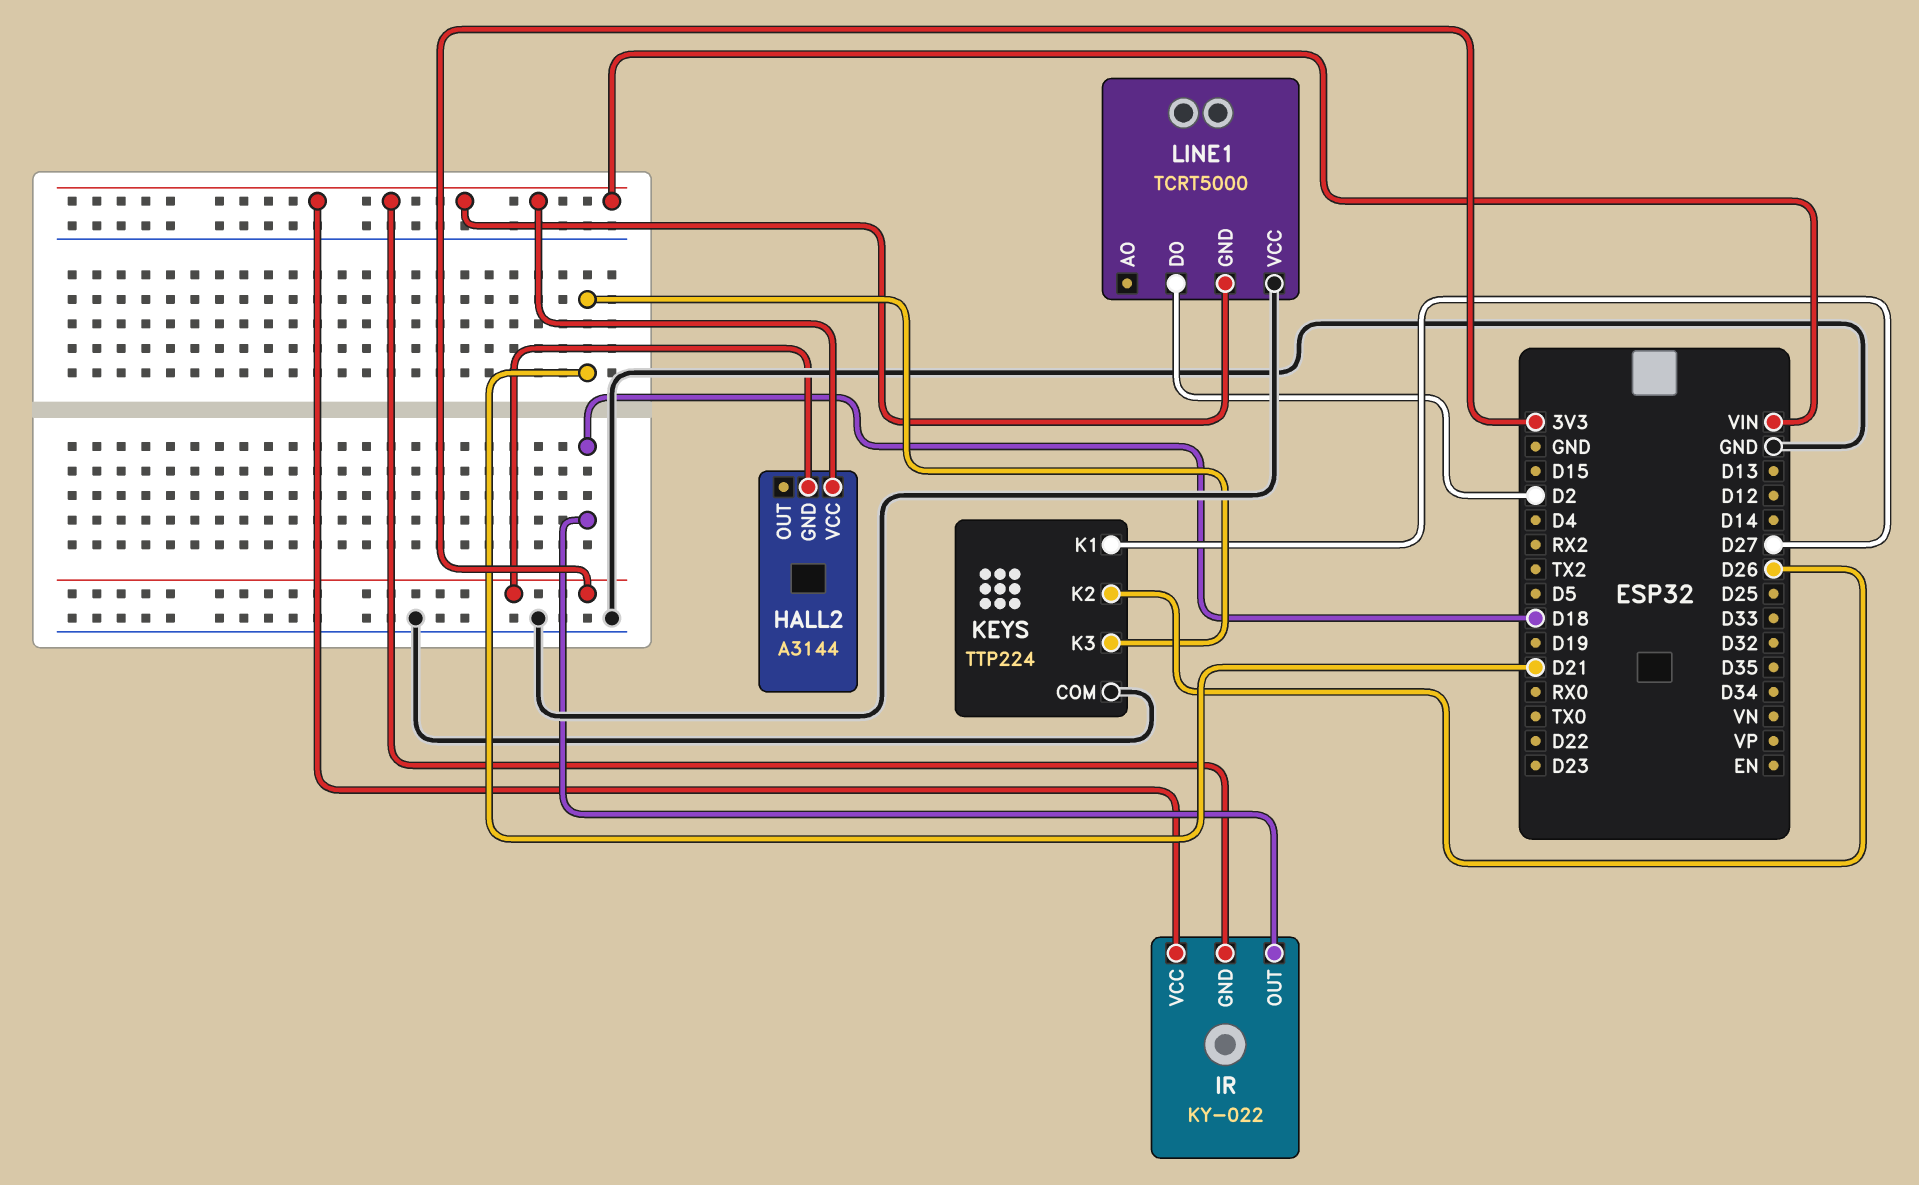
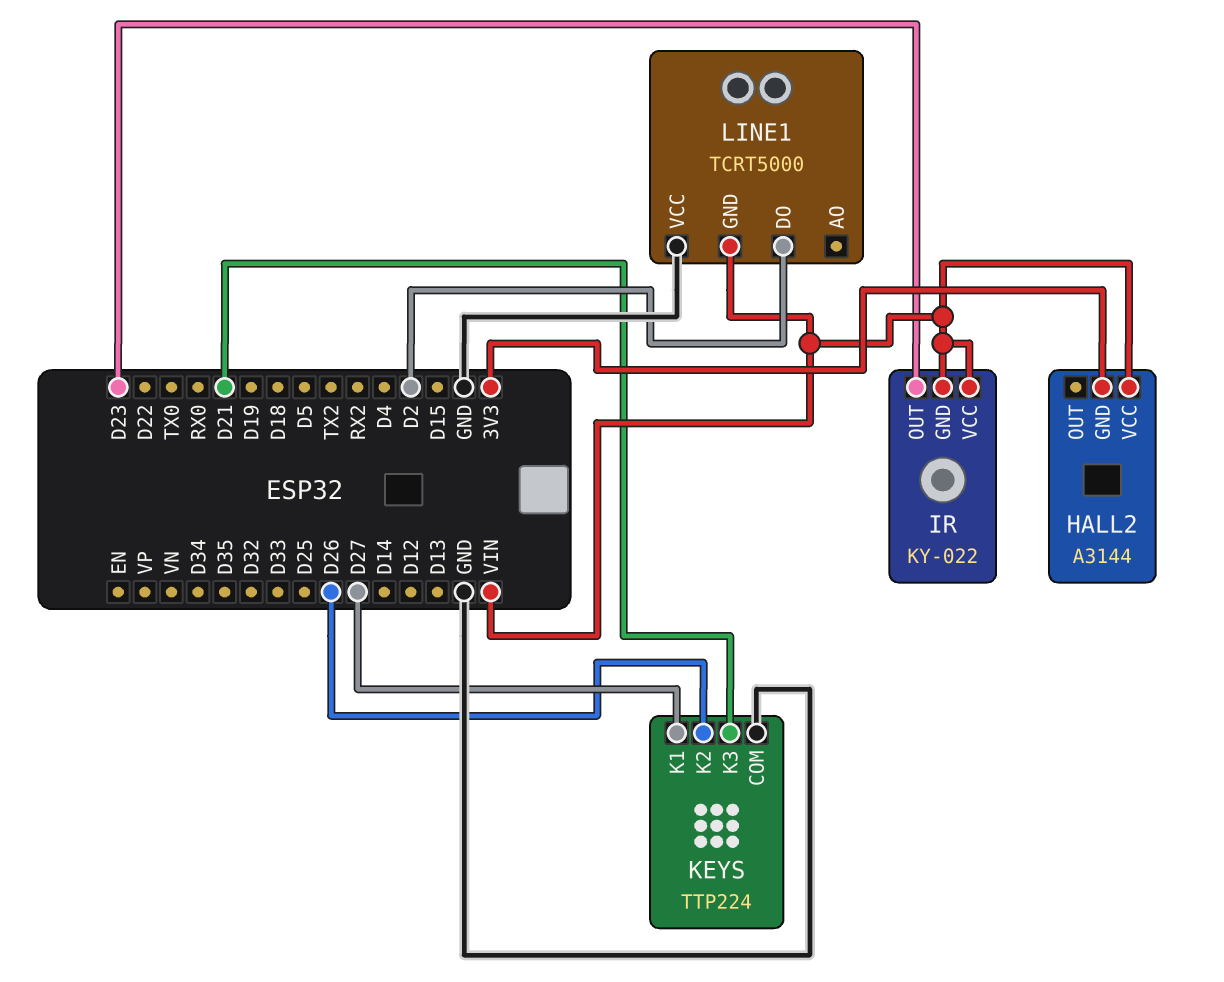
IR pin OUT: D18 -> D23

